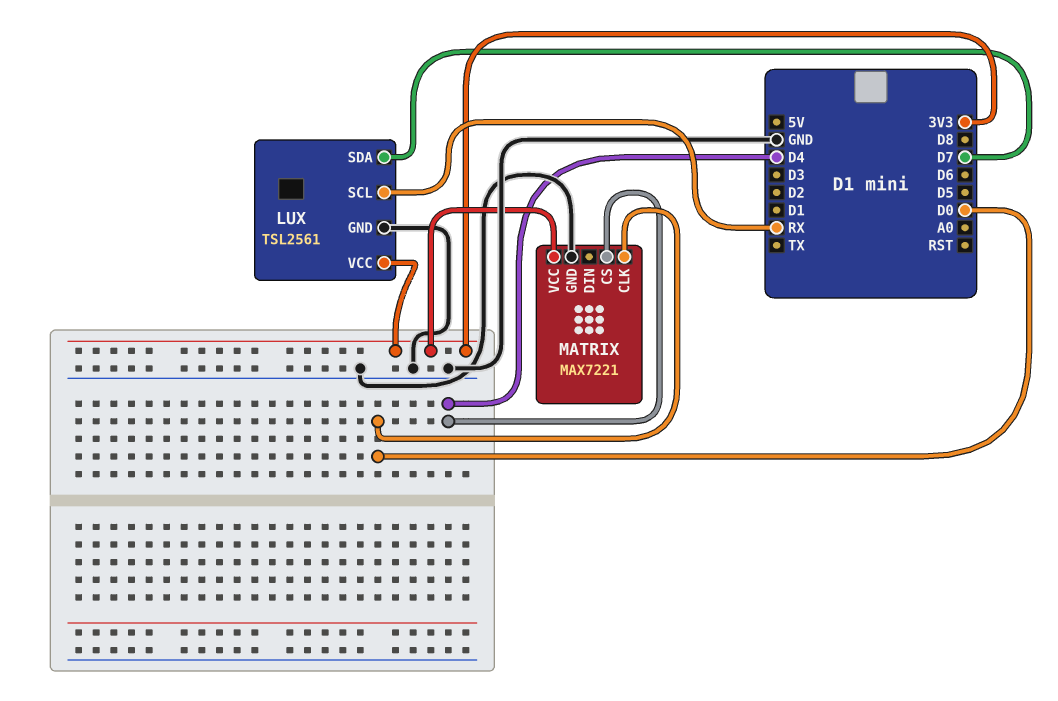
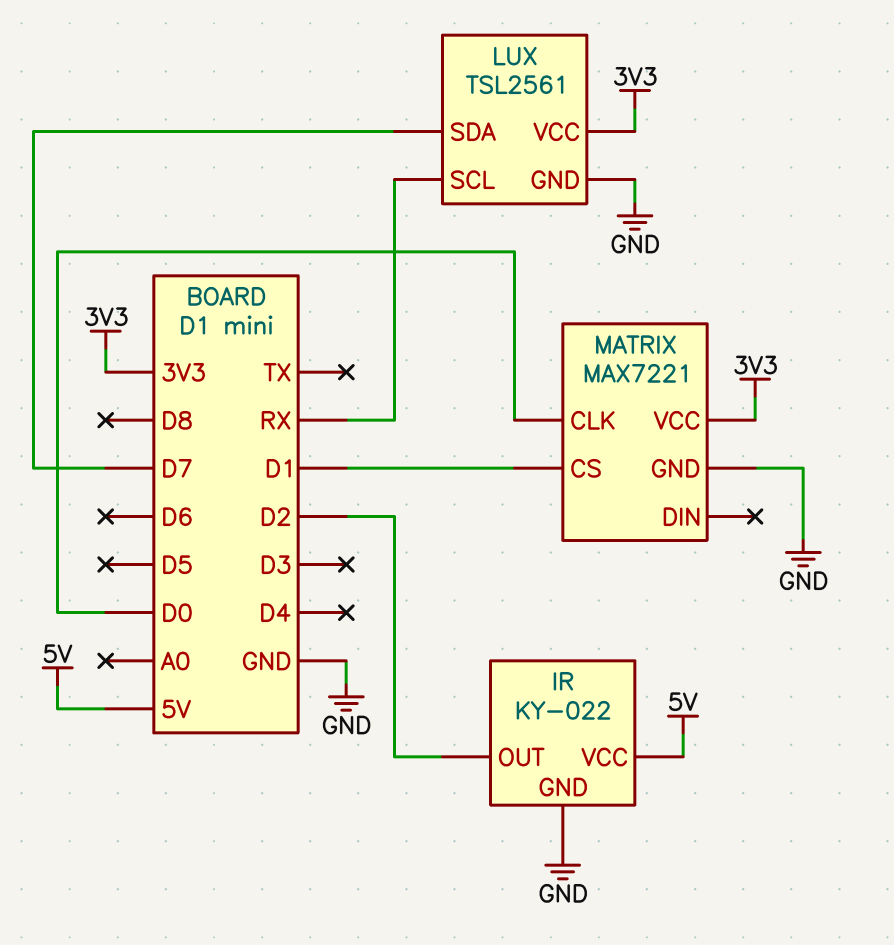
IR: none -> KY-022
IR pin GND: none -> GND
IR pin OUT: none -> D2
IR pin VCC: none -> 5V
MATRIX pin CS: D4 -> D1

